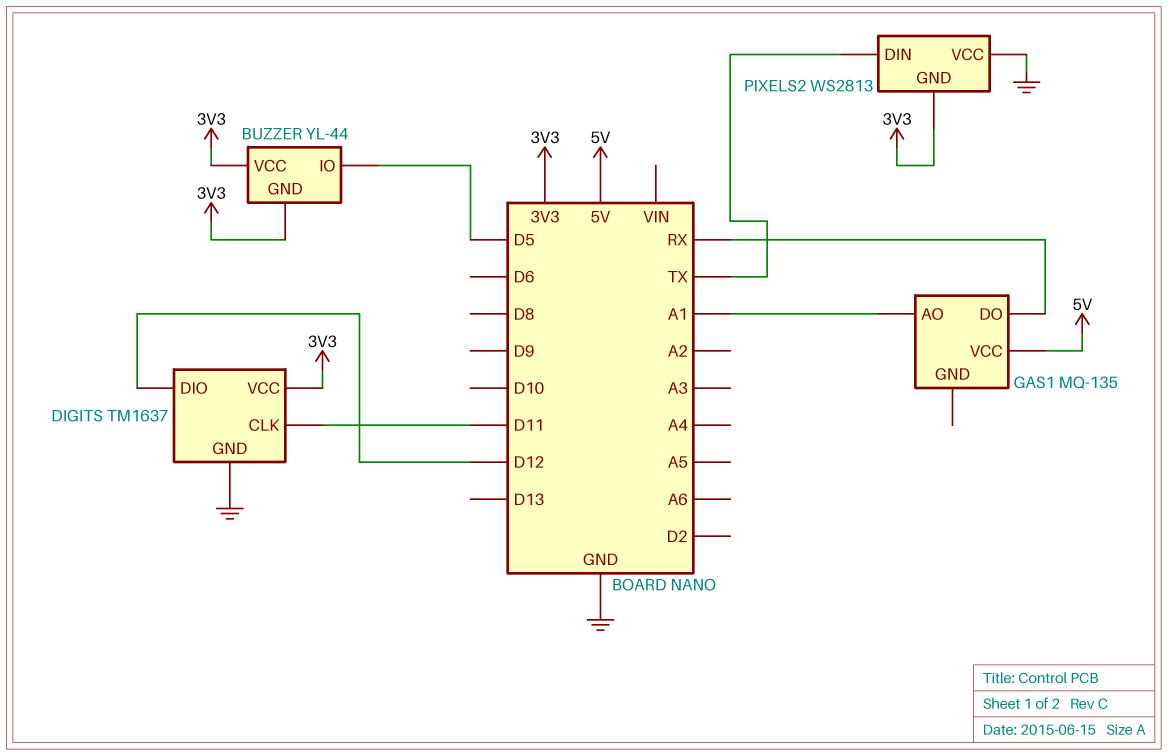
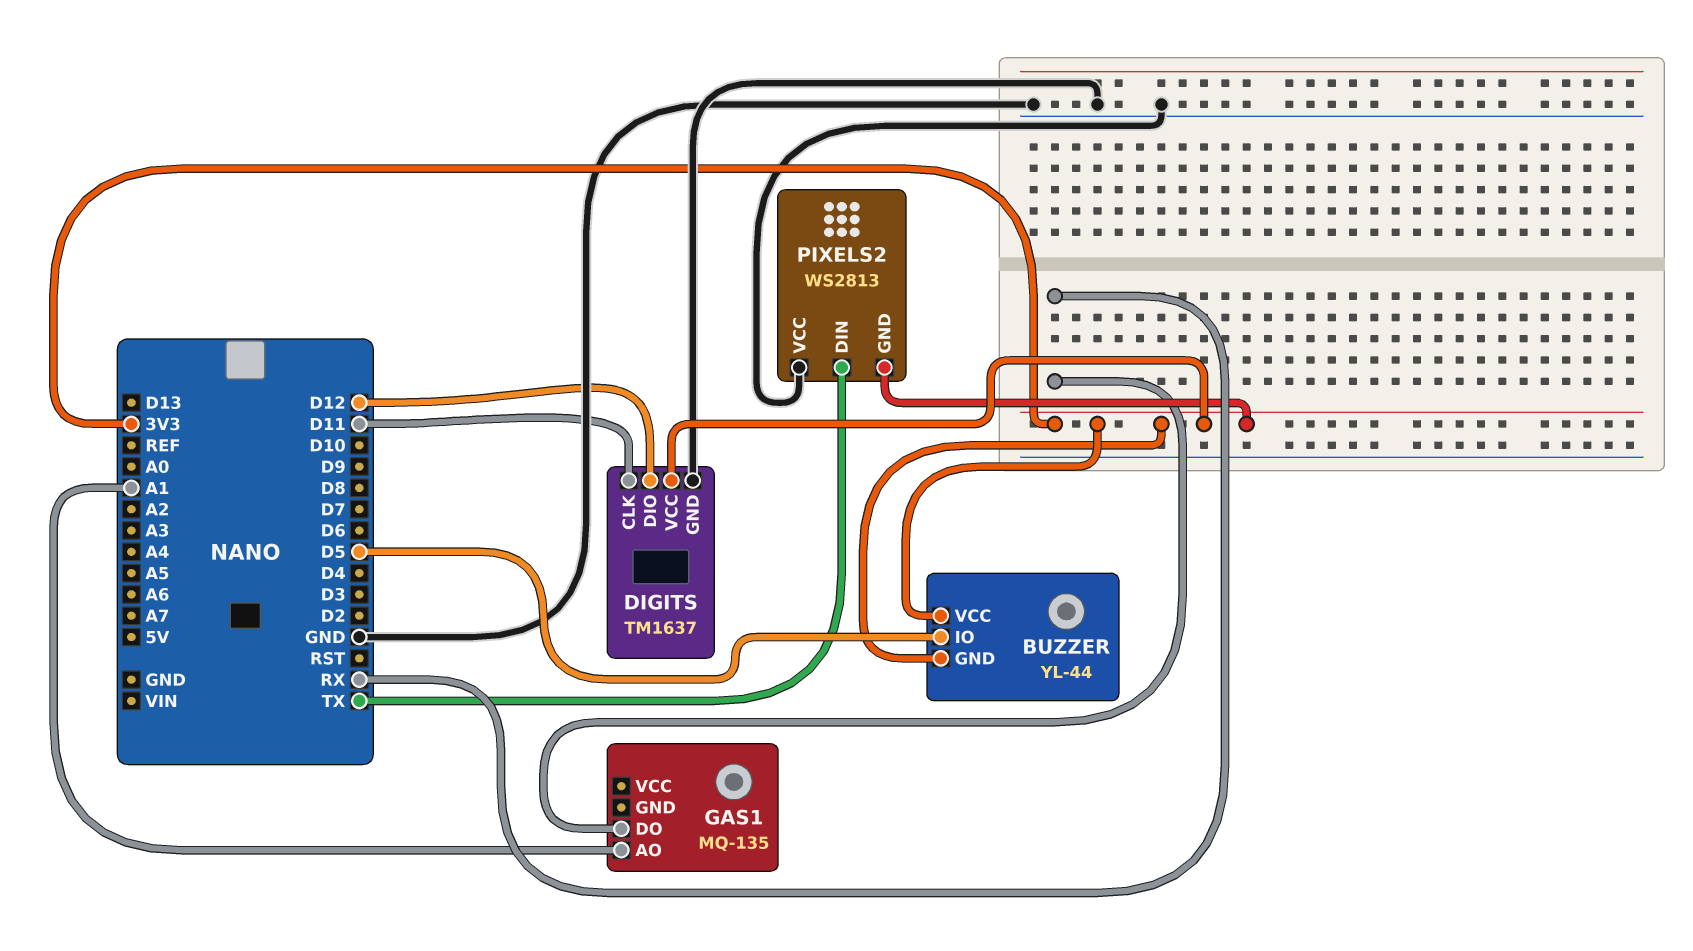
GAS1 pin VCC: 5V -> none

